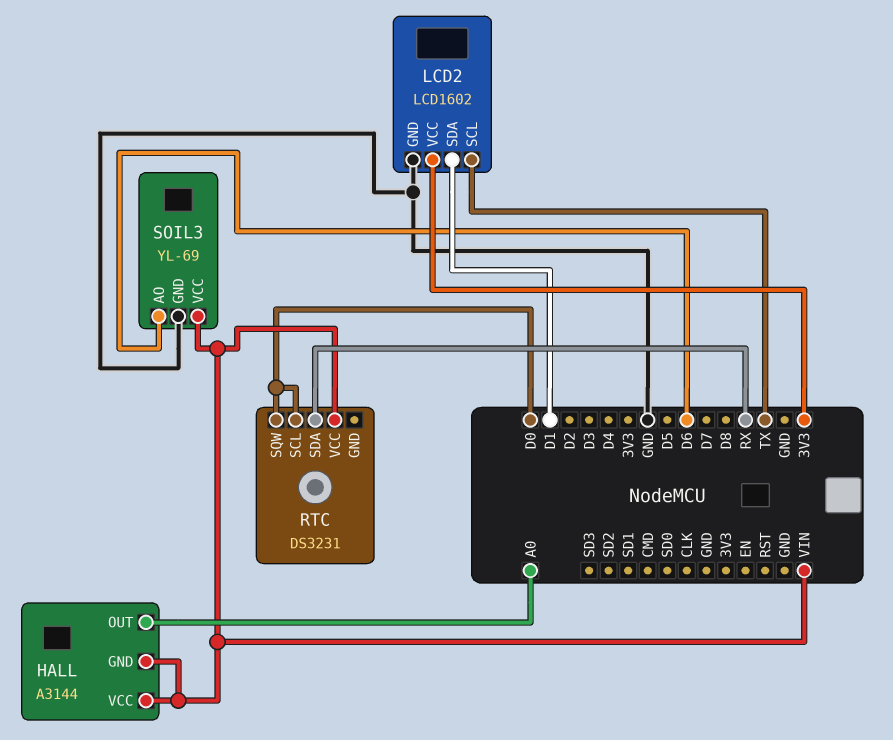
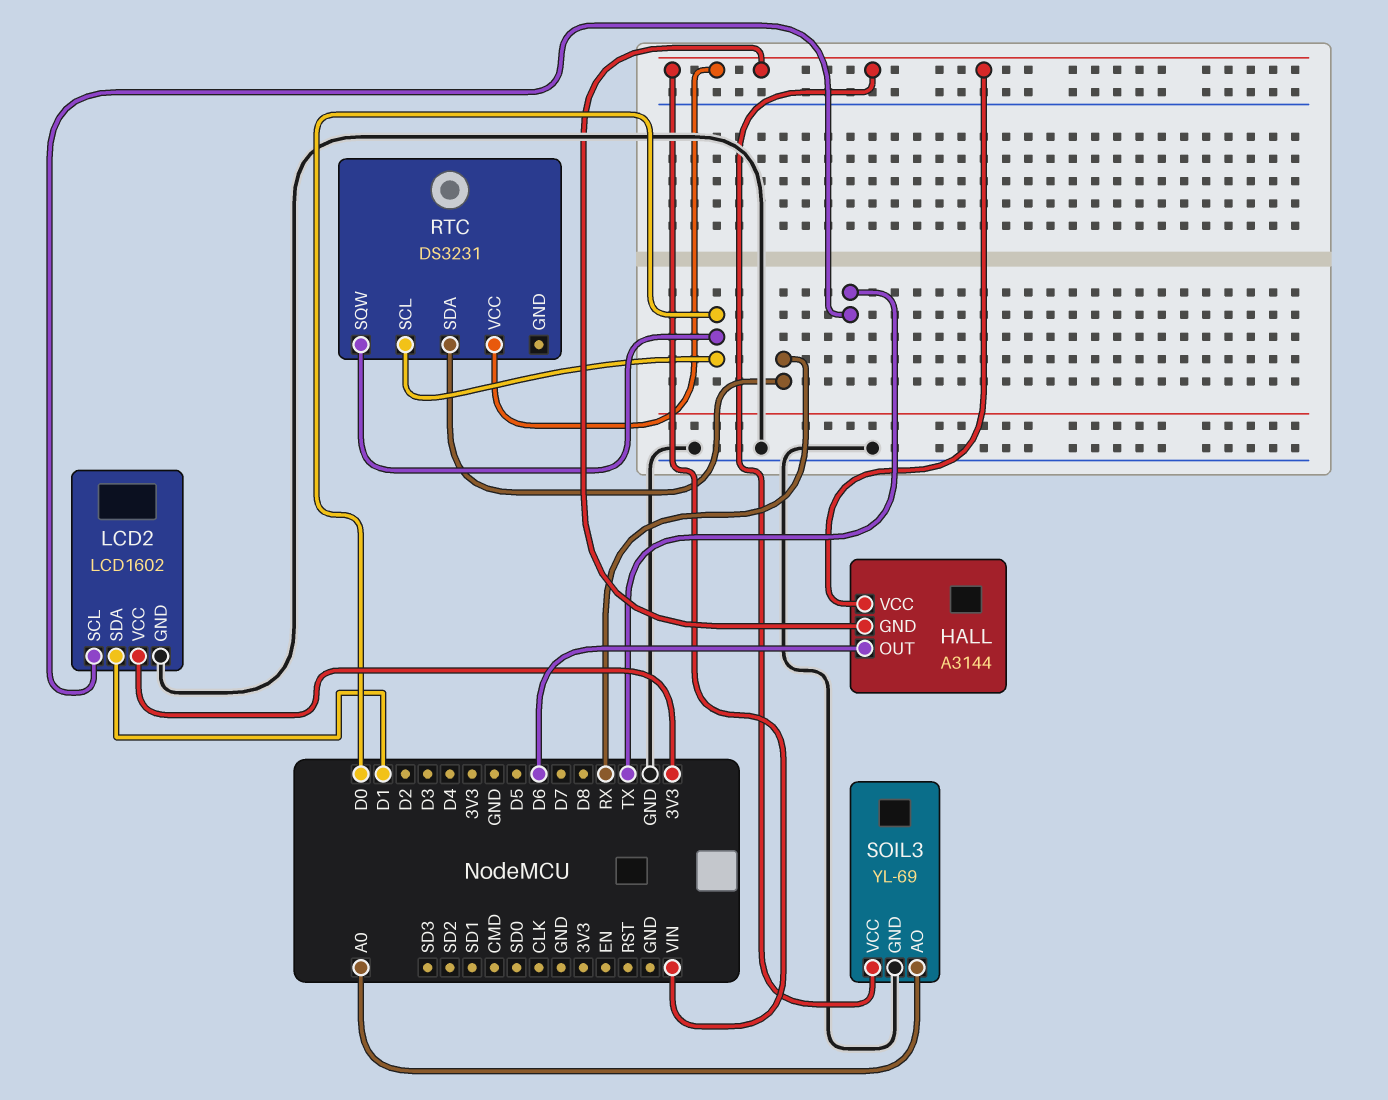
HALL pin OUT: A0 -> D6
SOIL3 pin AO: D6 -> A0

